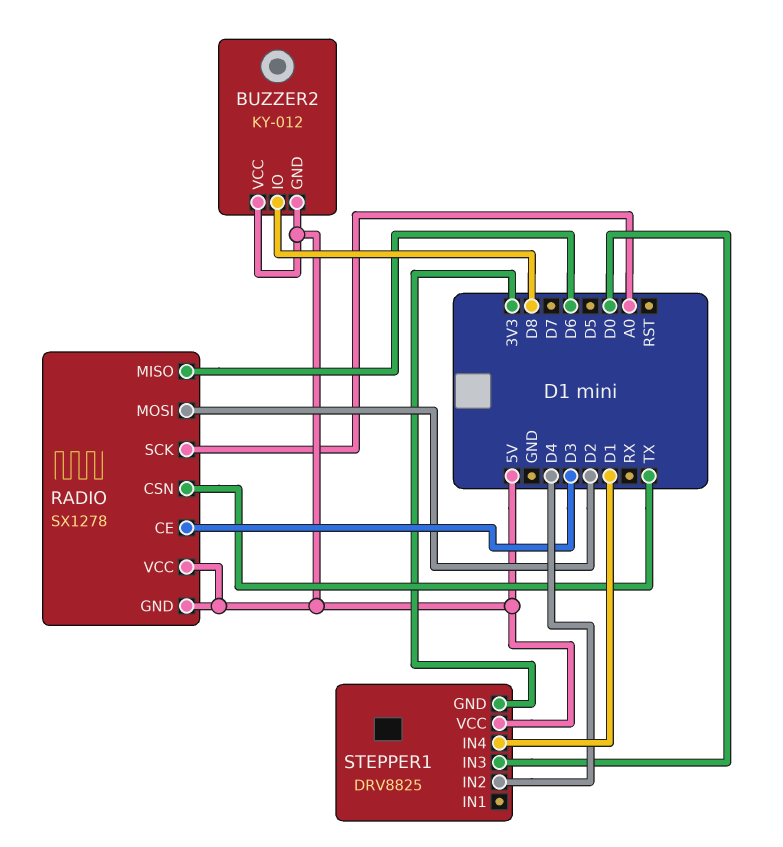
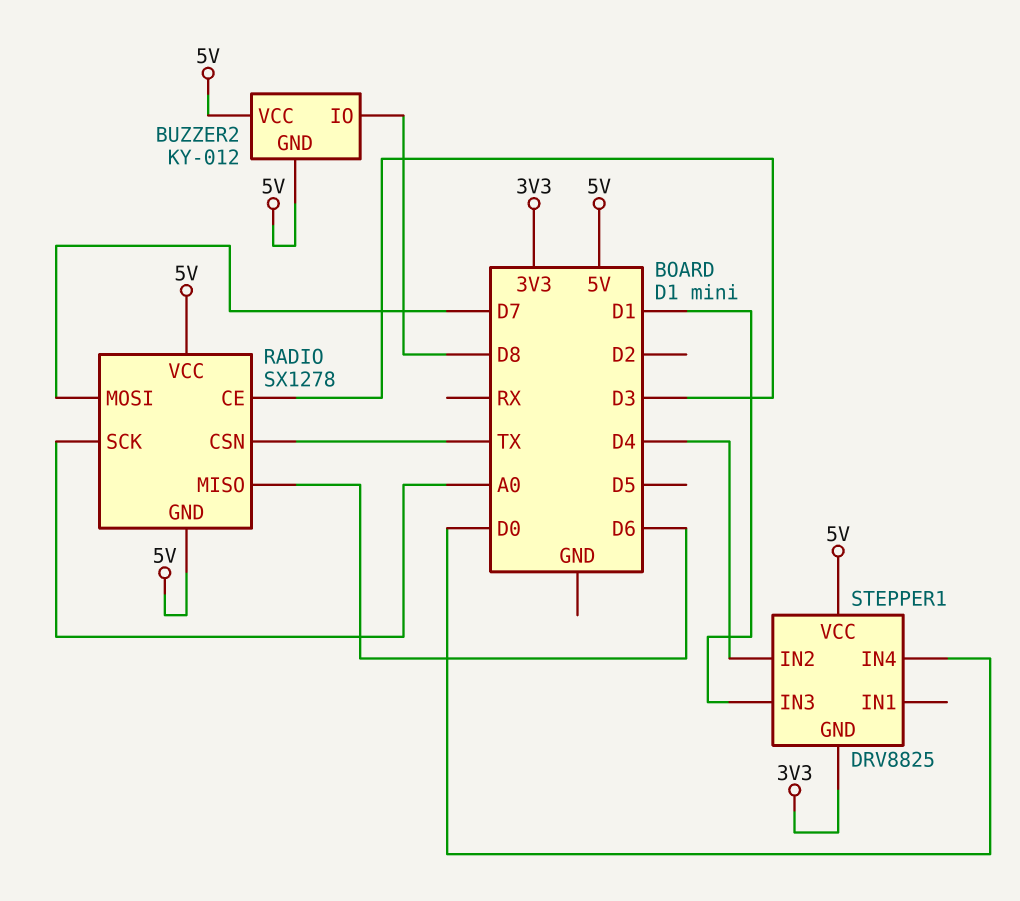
RADIO pin MOSI: D2 -> D7
STEPPER1 pin IN3: D0 -> D1
STEPPER1 pin IN4: D1 -> D0

